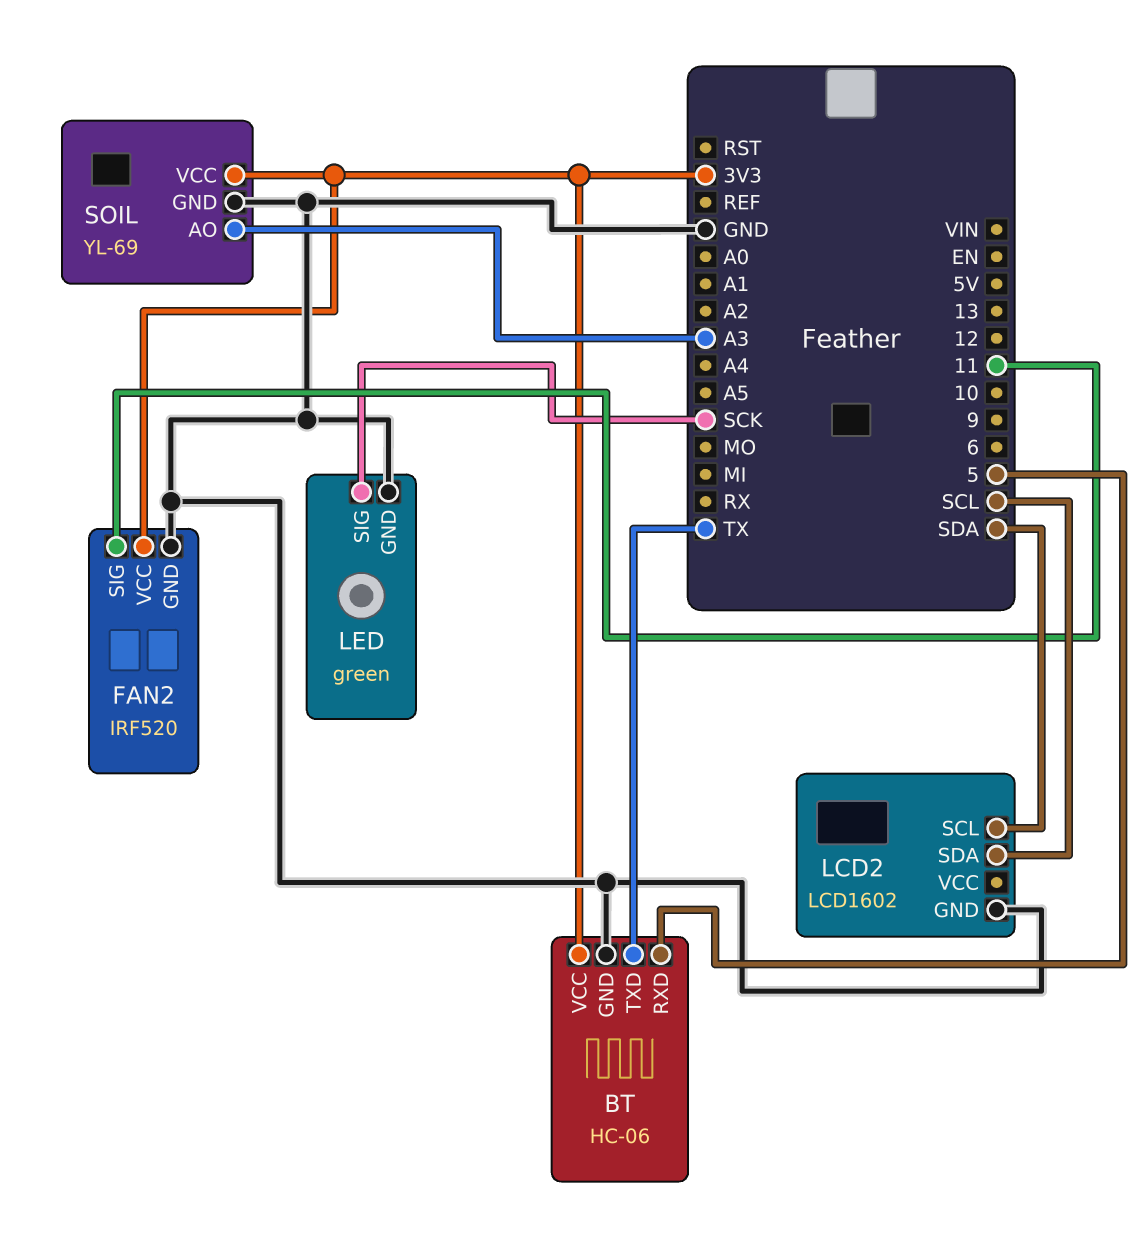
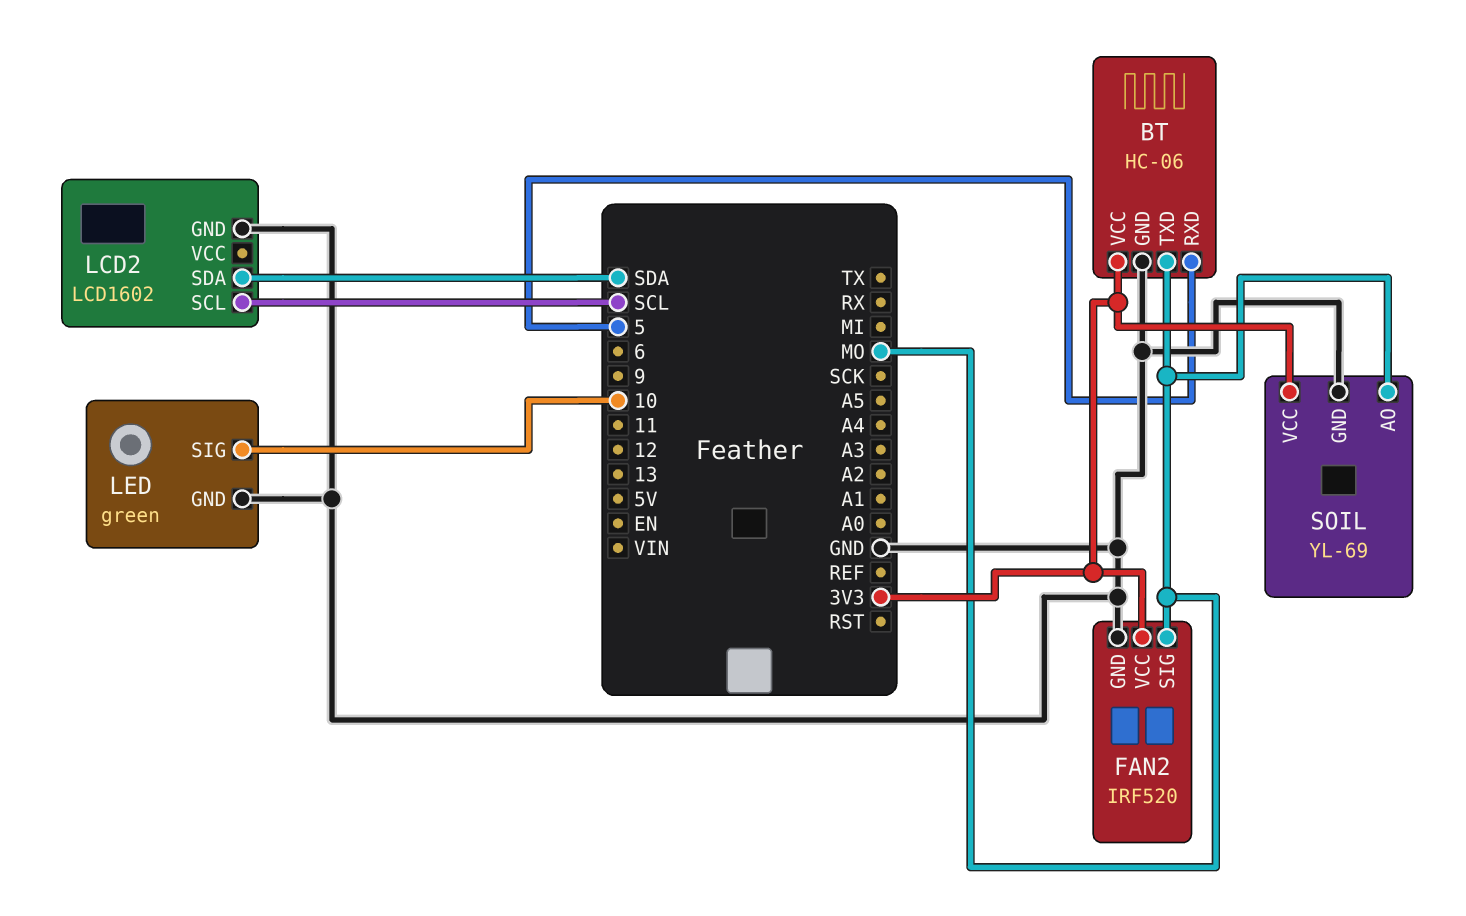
BT pin TXD: TX -> MO
FAN2 pin SIG: 11 -> MO
LCD2 pin SCL: SDA -> SCL
LCD2 pin SDA: SCL -> SDA
LED pin SIG: SCK -> 10
SOIL pin AO: A3 -> MO

